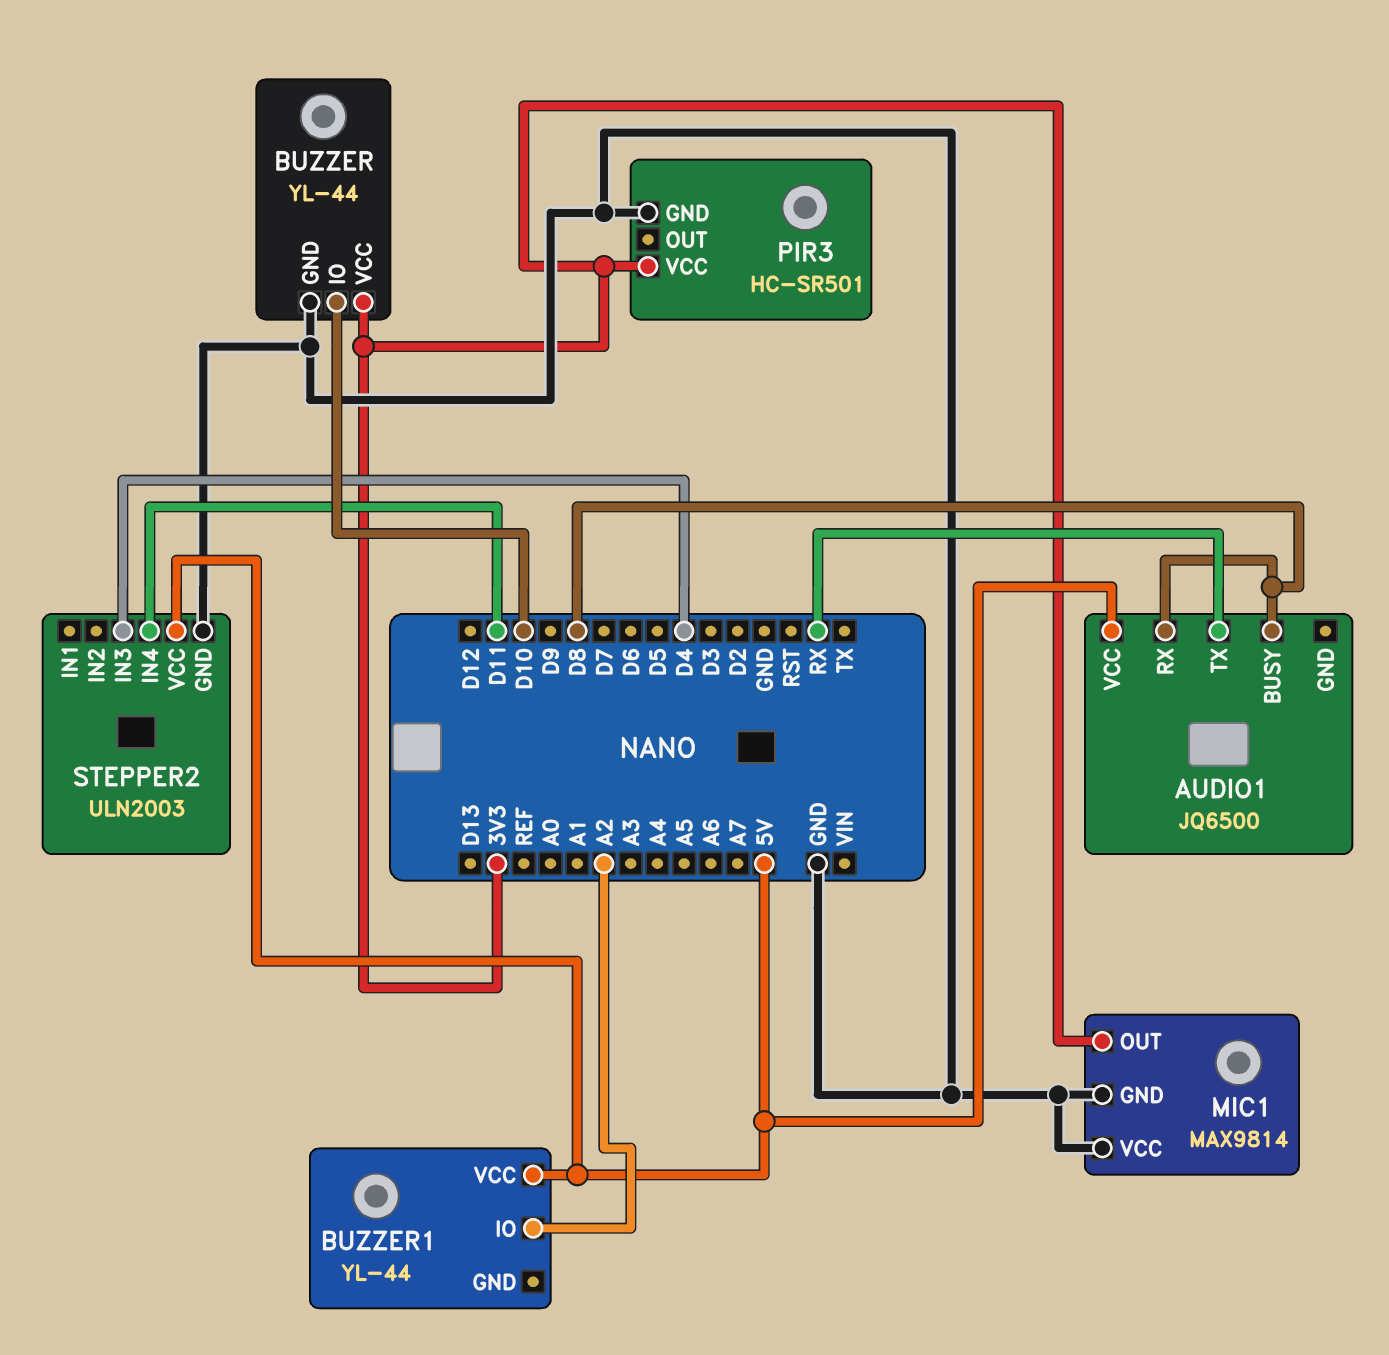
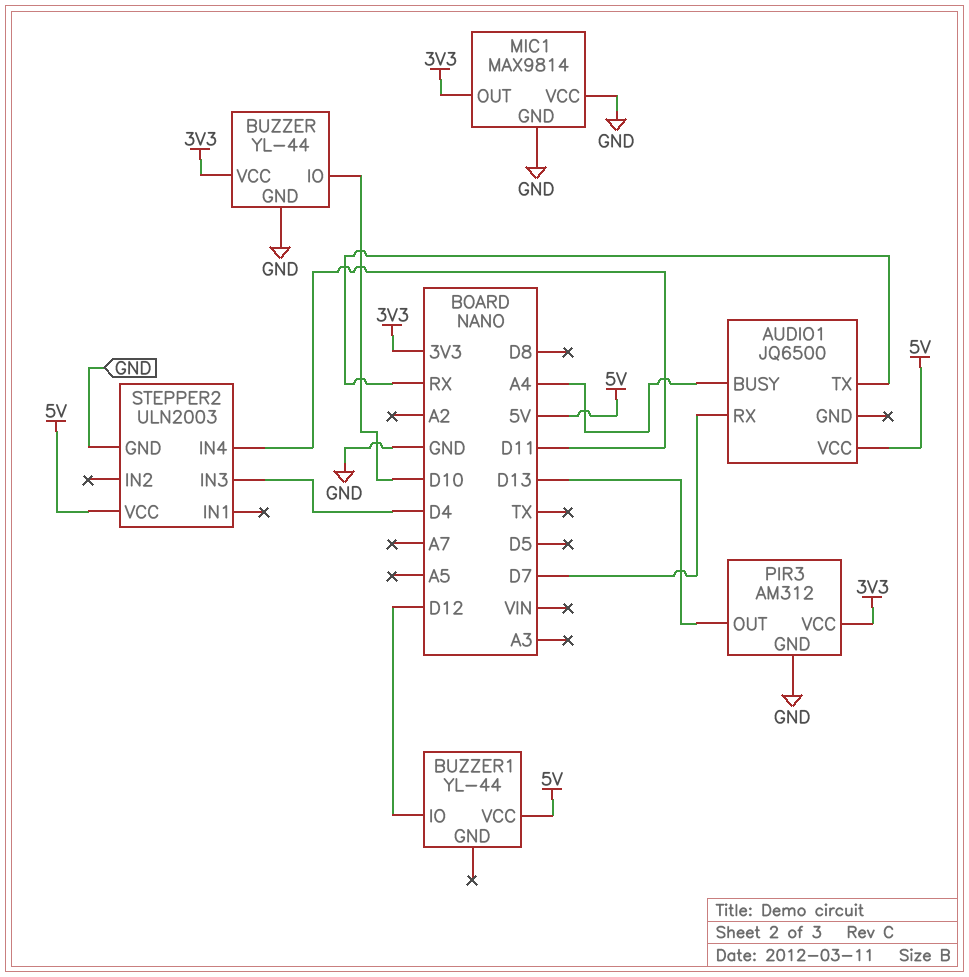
AUDIO1 pin BUSY: D8 -> A4
AUDIO1 pin RX: D8 -> D7
BUZZER1 pin IO: A2 -> D12
PIR3: HC-SR501 -> AM312
PIR3 pin OUT: none -> D13

